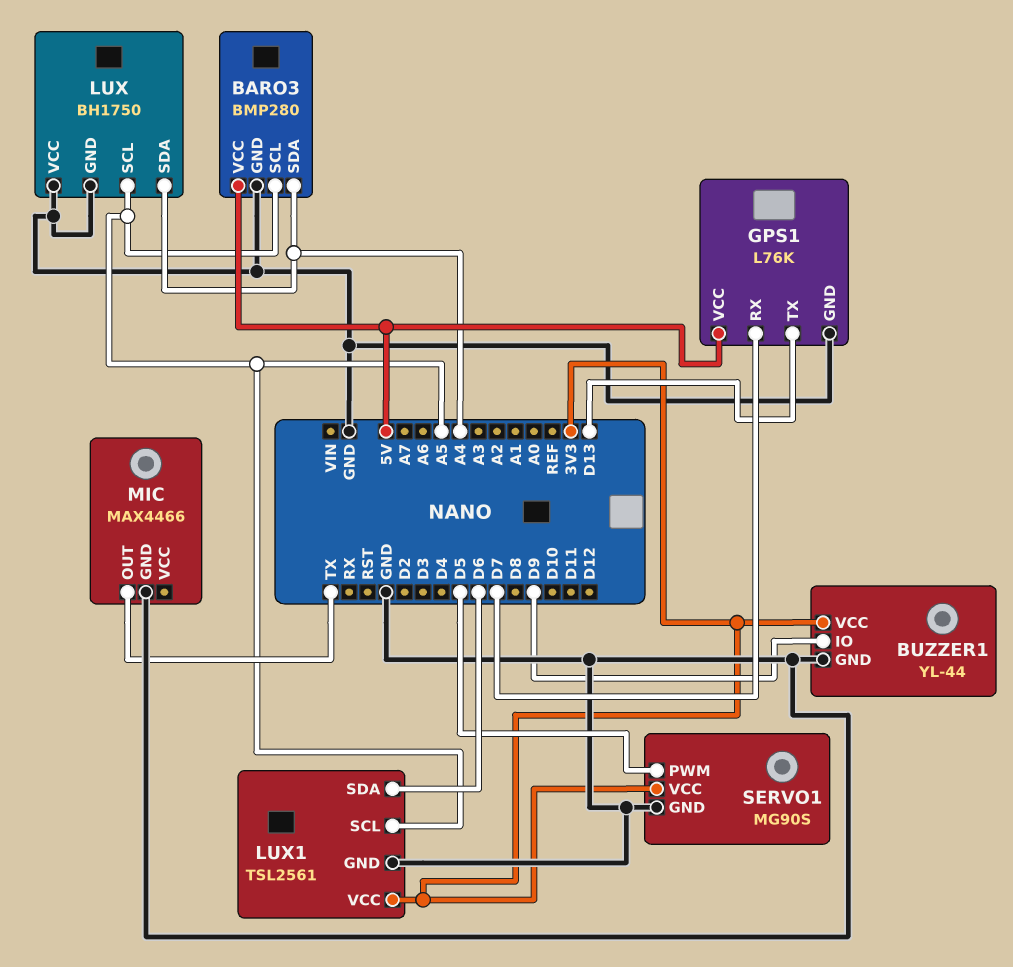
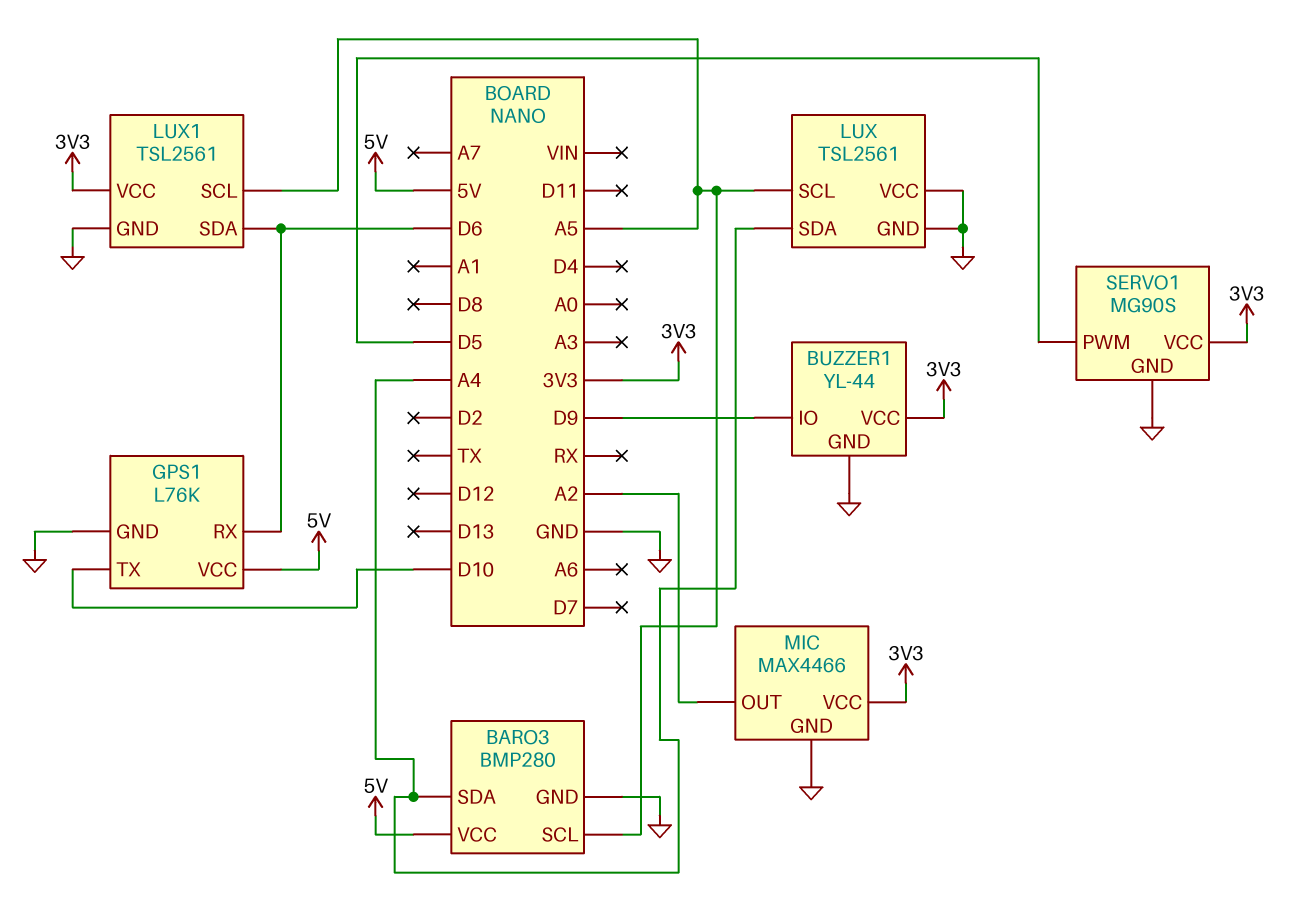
GPS1 pin RX: D7 -> D6
GPS1 pin TX: D13 -> D10
LUX: BH1750 -> TSL2561
MIC pin OUT: TX -> A2
MIC pin VCC: none -> 3V3

